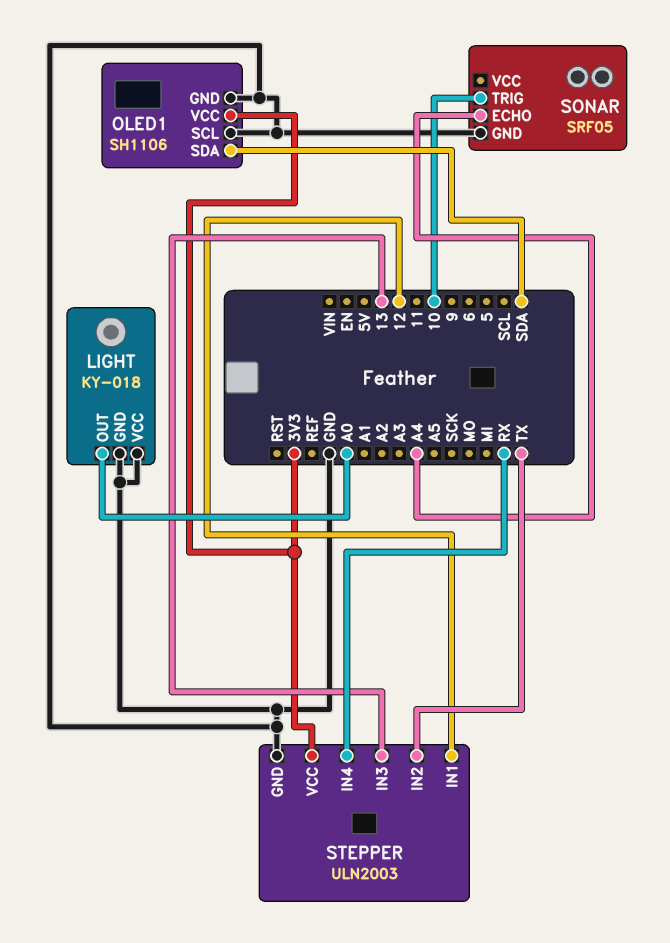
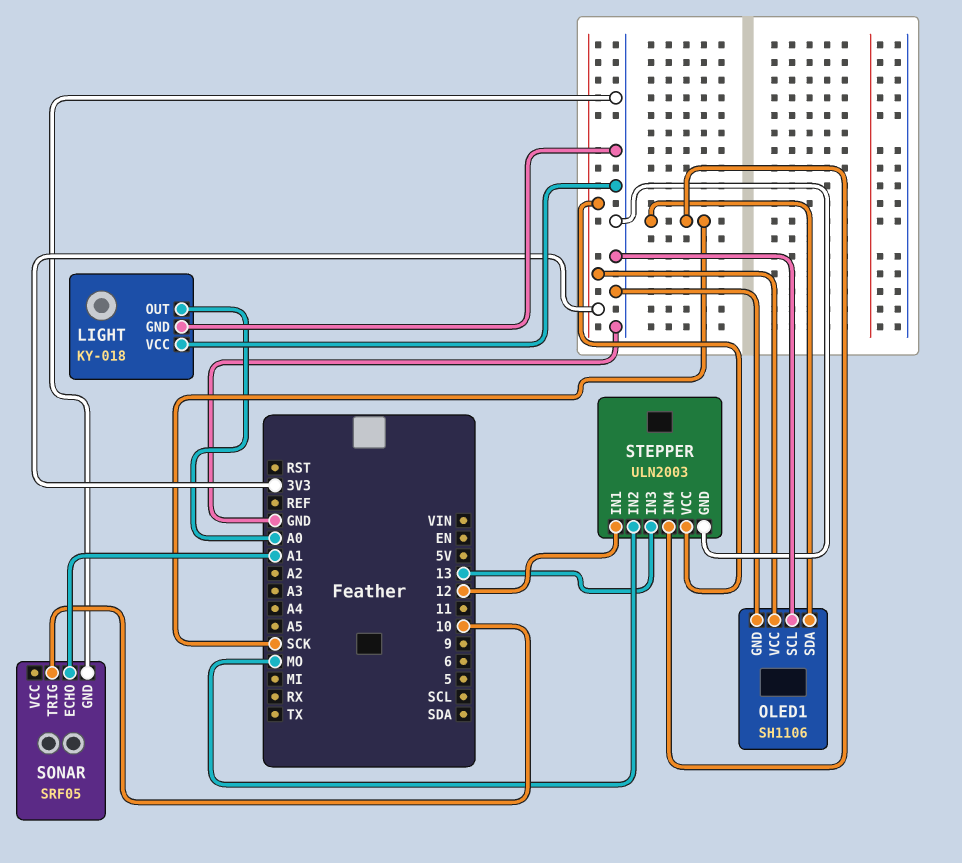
OLED1 pin SDA: SDA -> SCK
SONAR pin ECHO: A4 -> A1
STEPPER pin IN2: TX -> MO
STEPPER pin IN4: RX -> SCK

